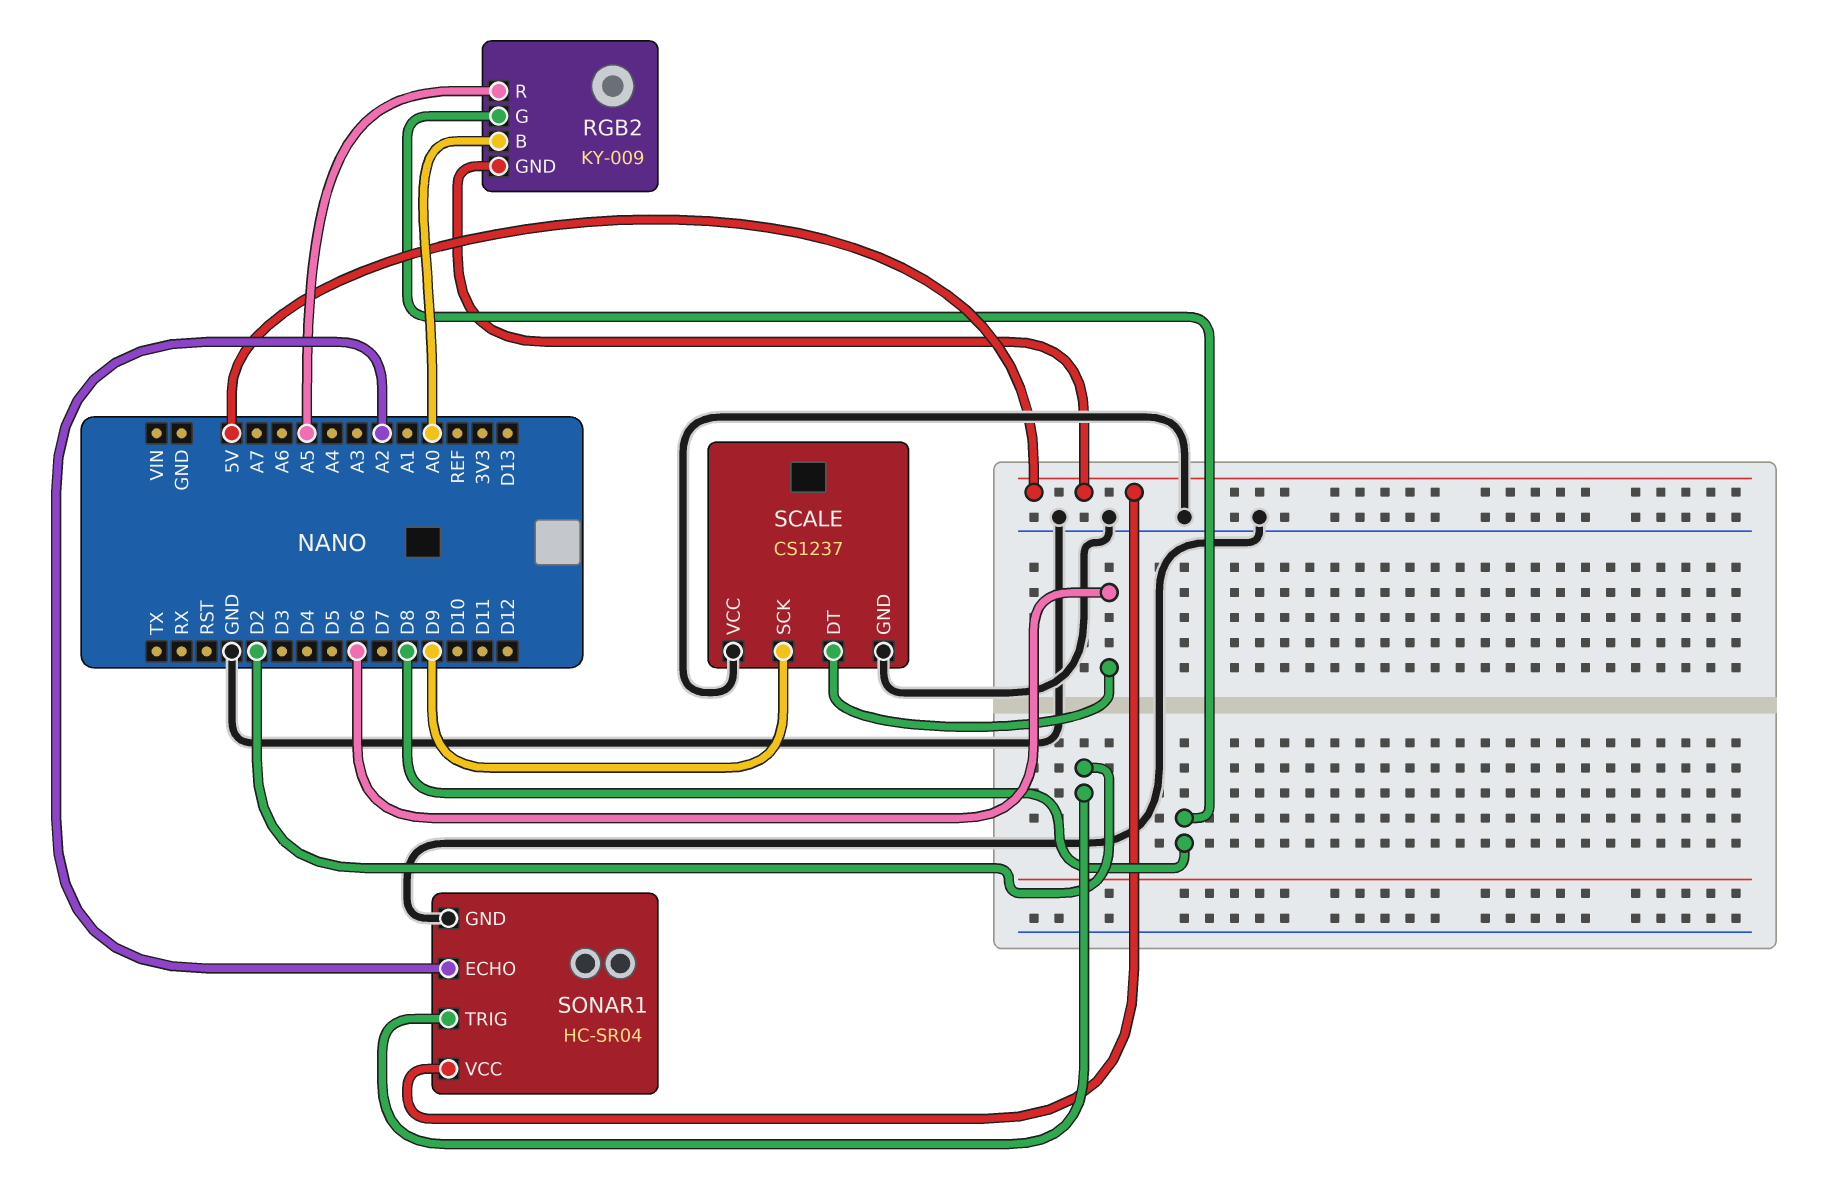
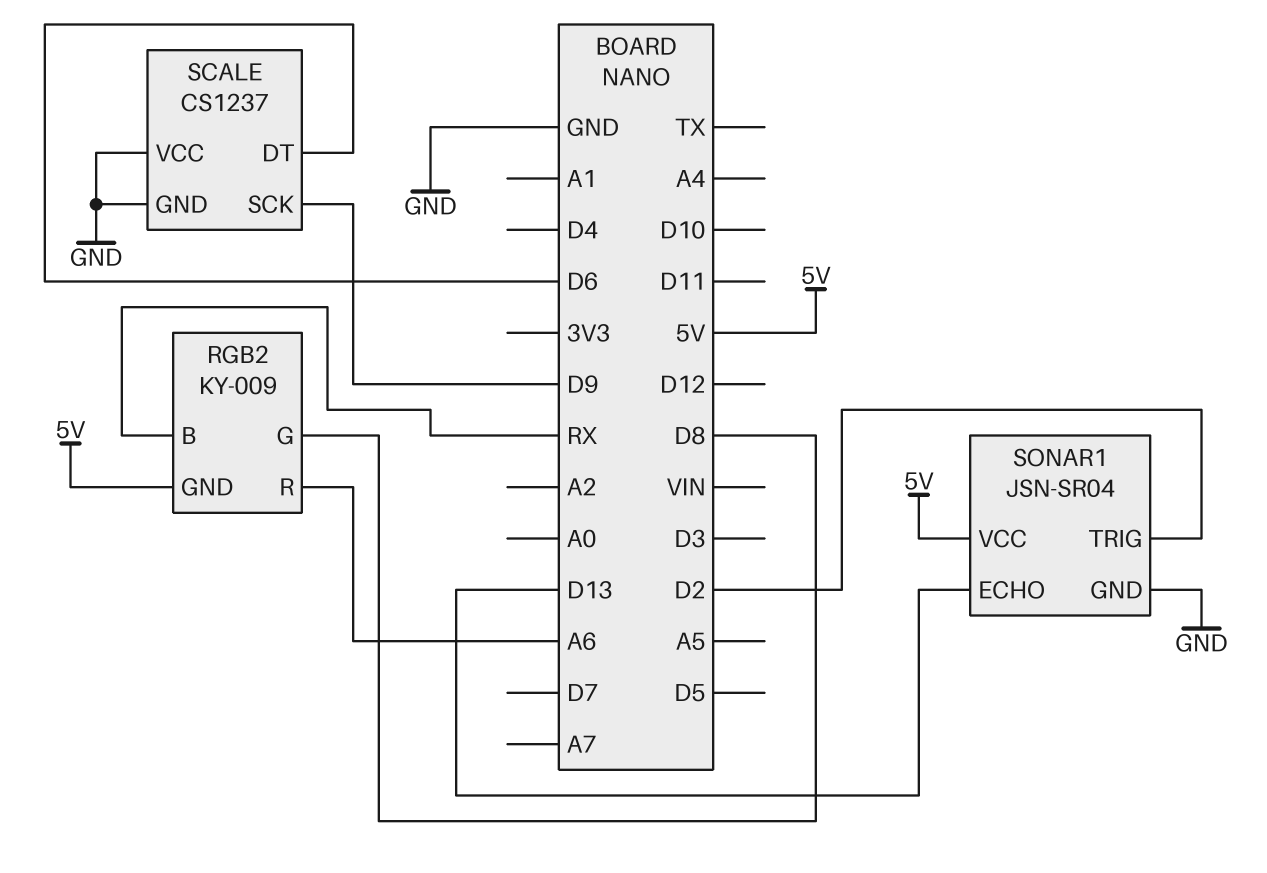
RGB2 pin B: A0 -> RX
RGB2 pin R: A5 -> A6
SONAR1: HC-SR04 -> JSN-SR04
SONAR1 pin ECHO: A2 -> D13

